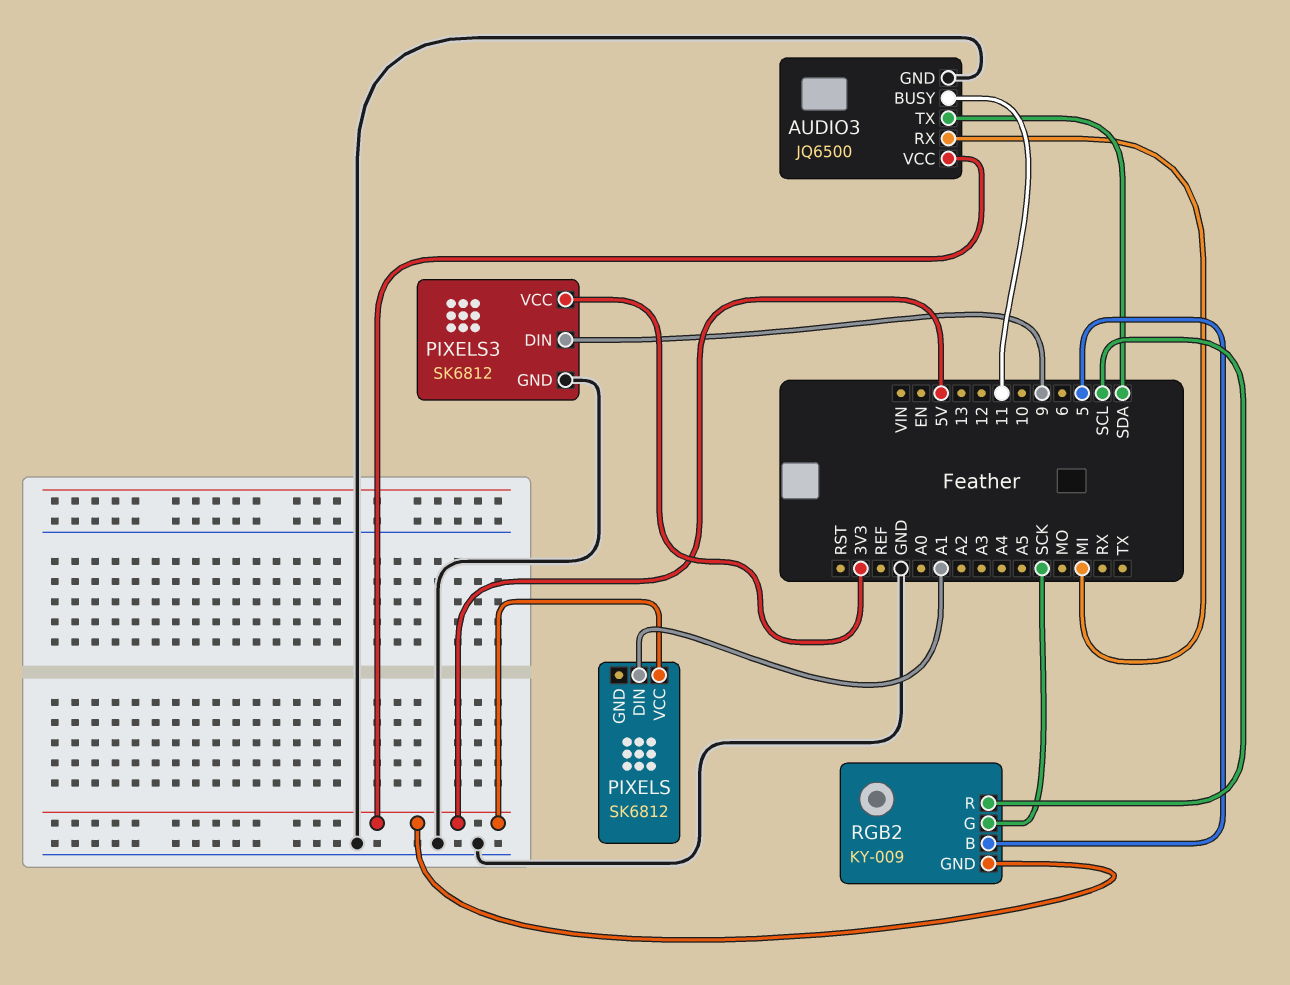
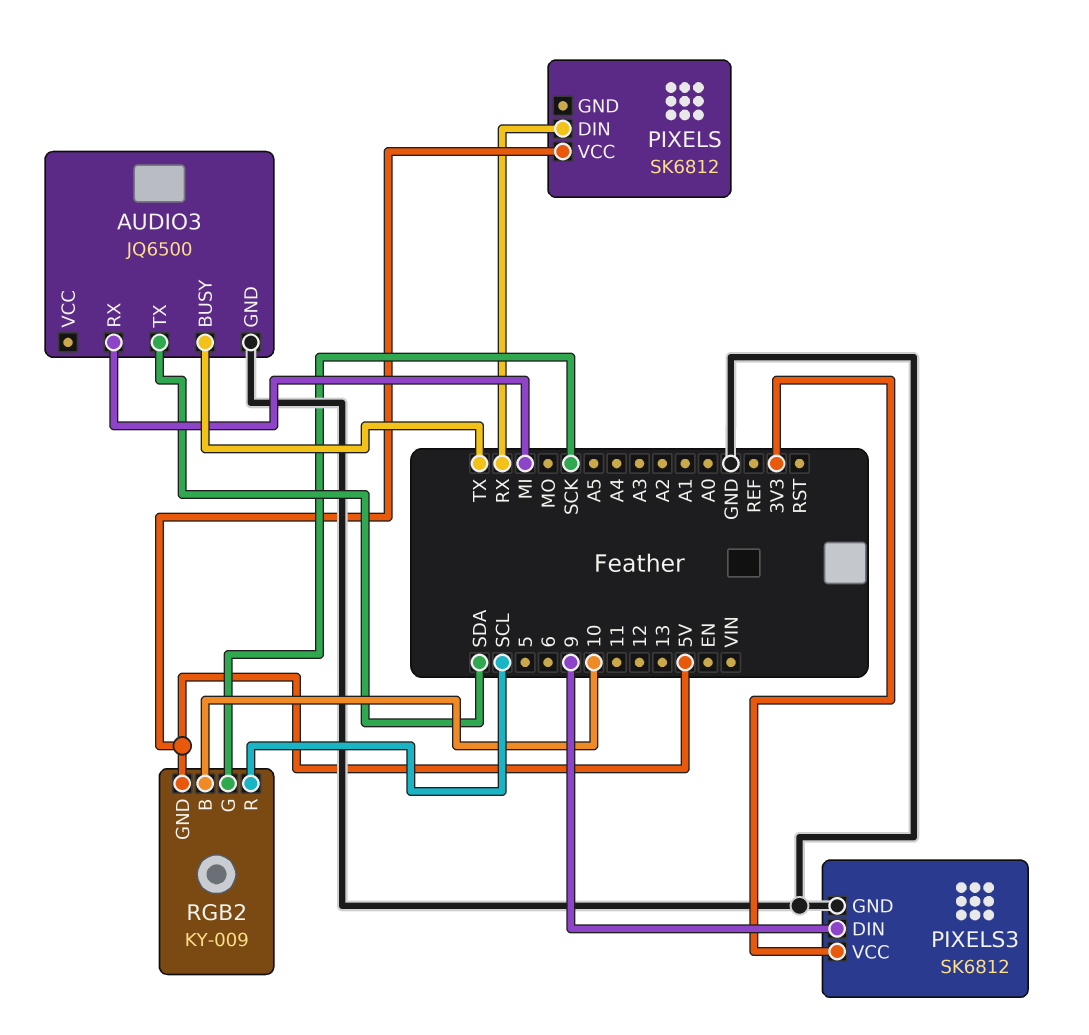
AUDIO3 pin BUSY: 11 -> TX
AUDIO3 pin VCC: 5V -> none
PIXELS pin DIN: A1 -> RX
RGB2 pin B: 5 -> 10

